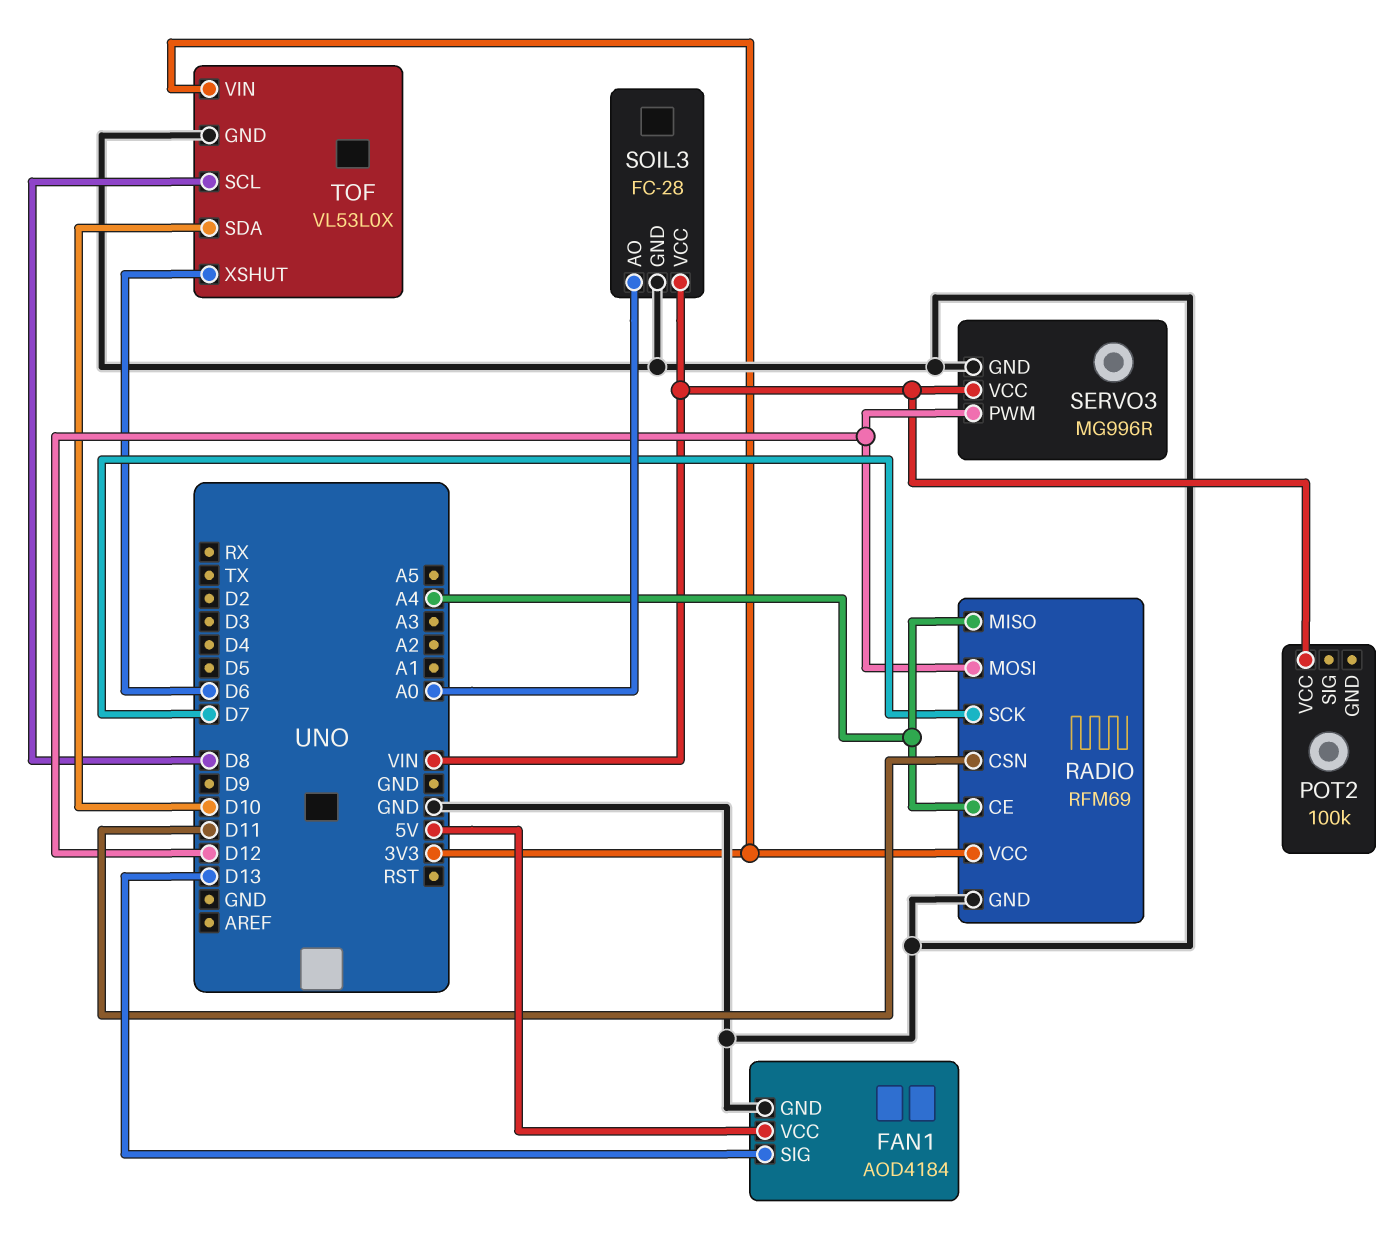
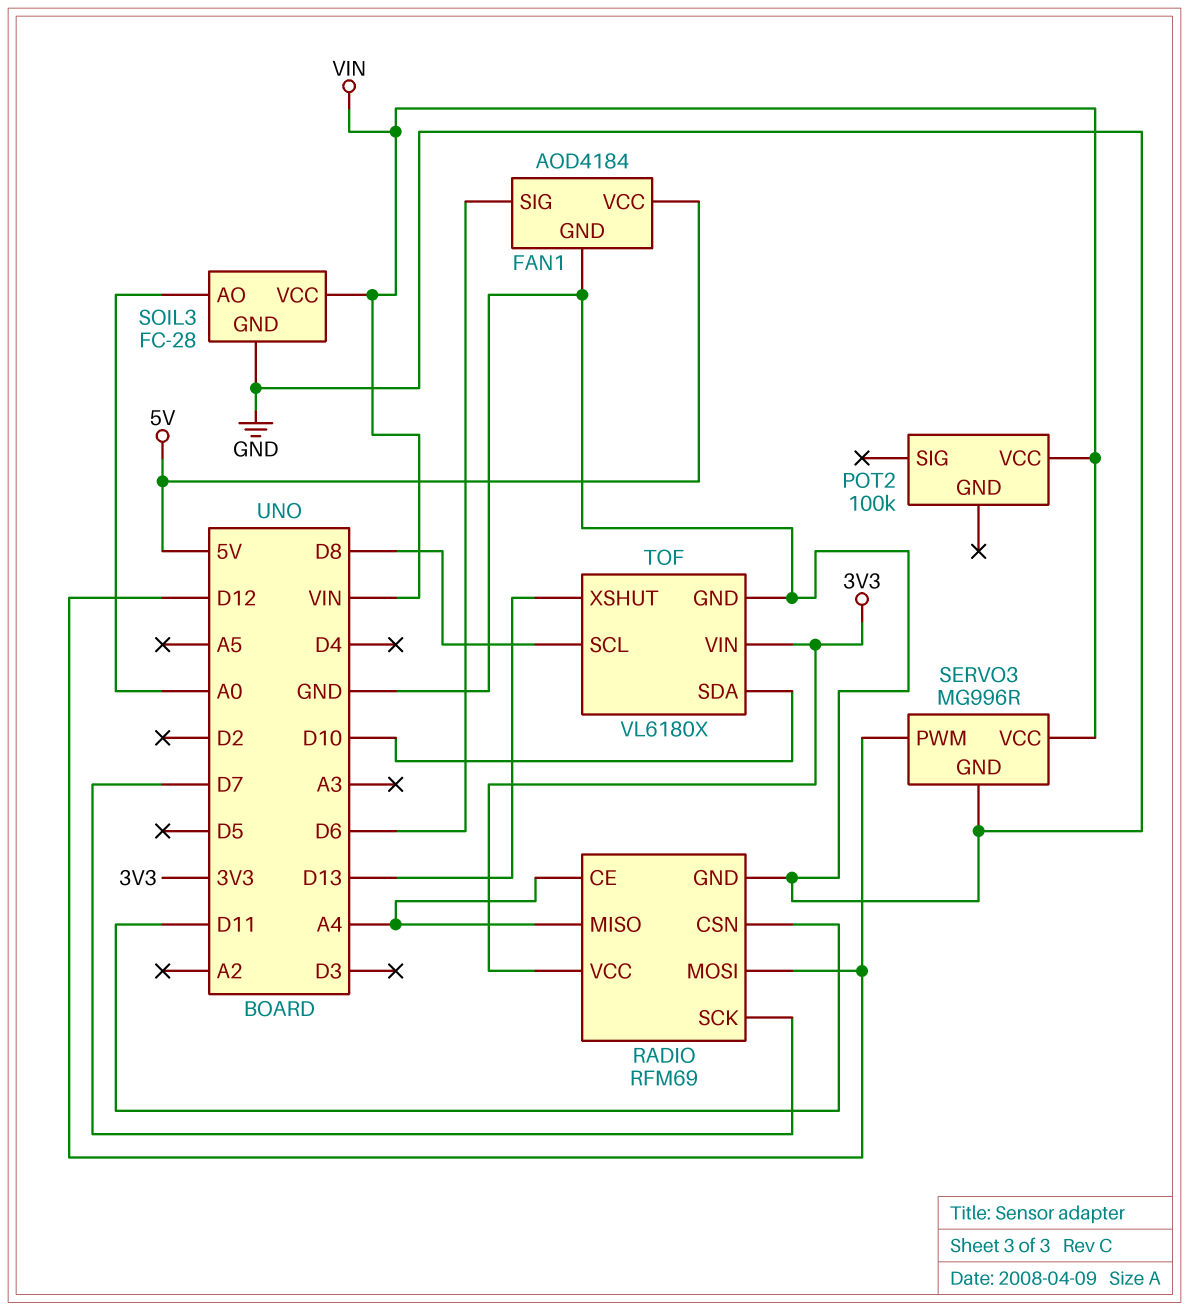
FAN1 pin SIG: D13 -> D6
TOF: VL53L0X -> VL6180X
TOF pin XSHUT: D6 -> D13

